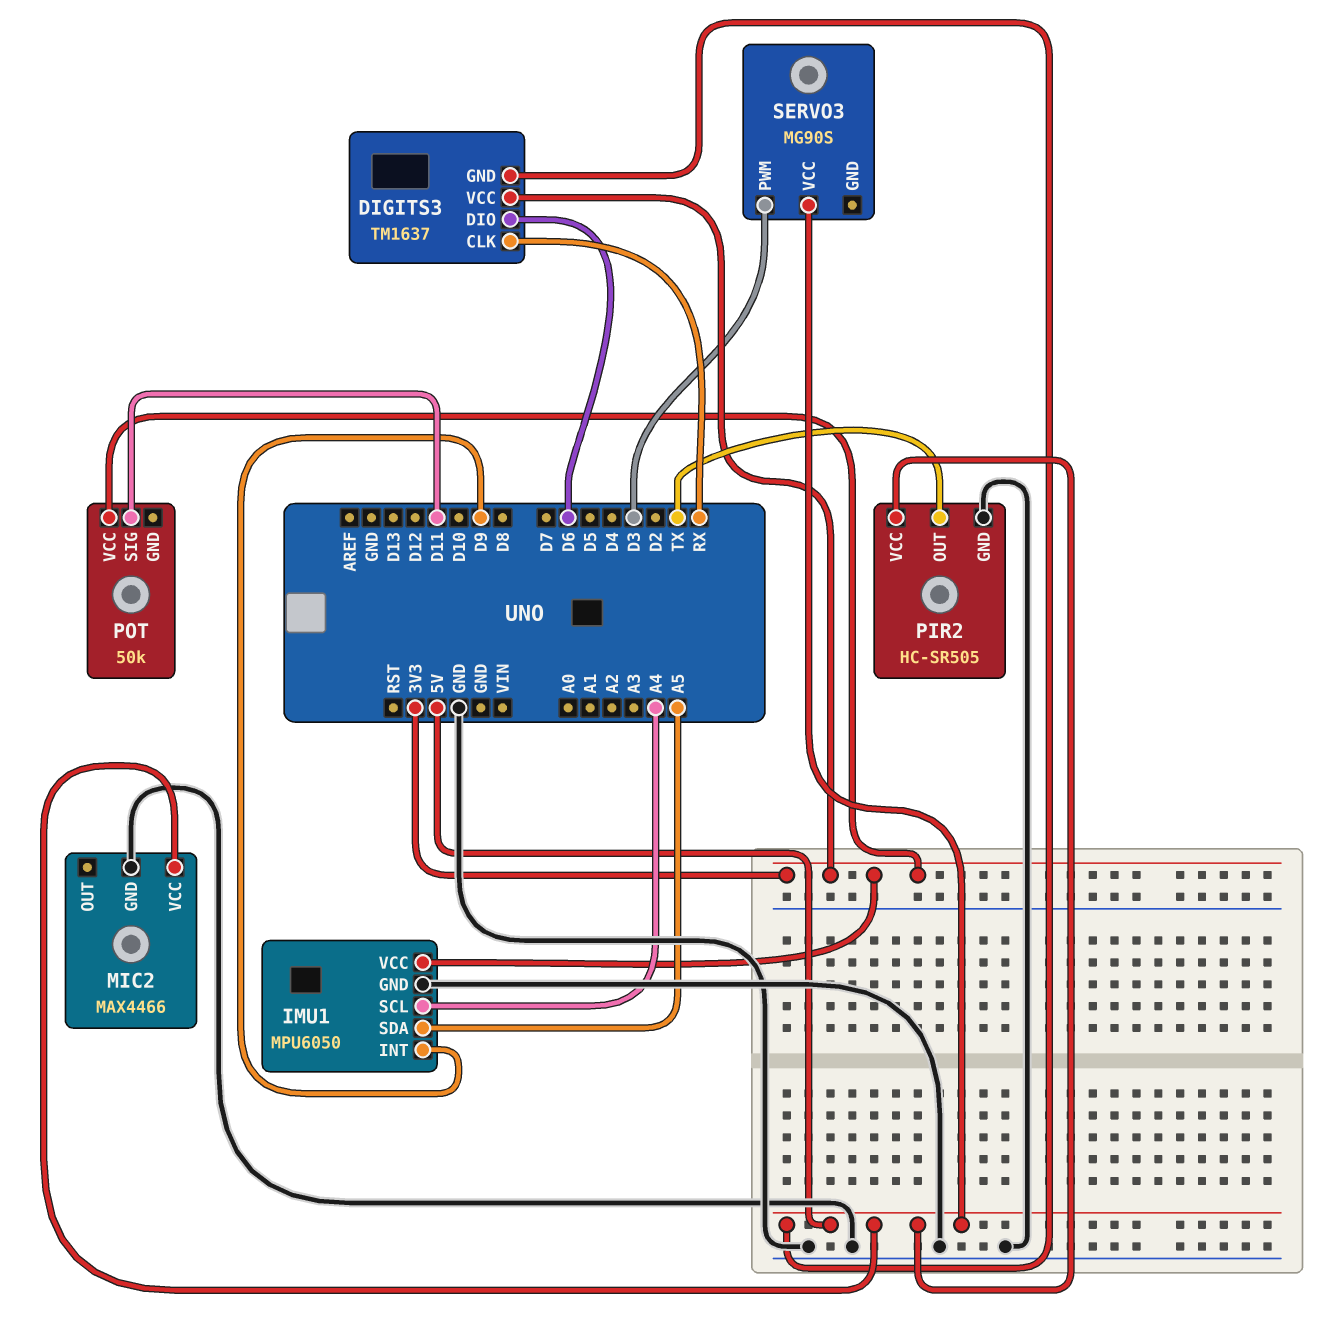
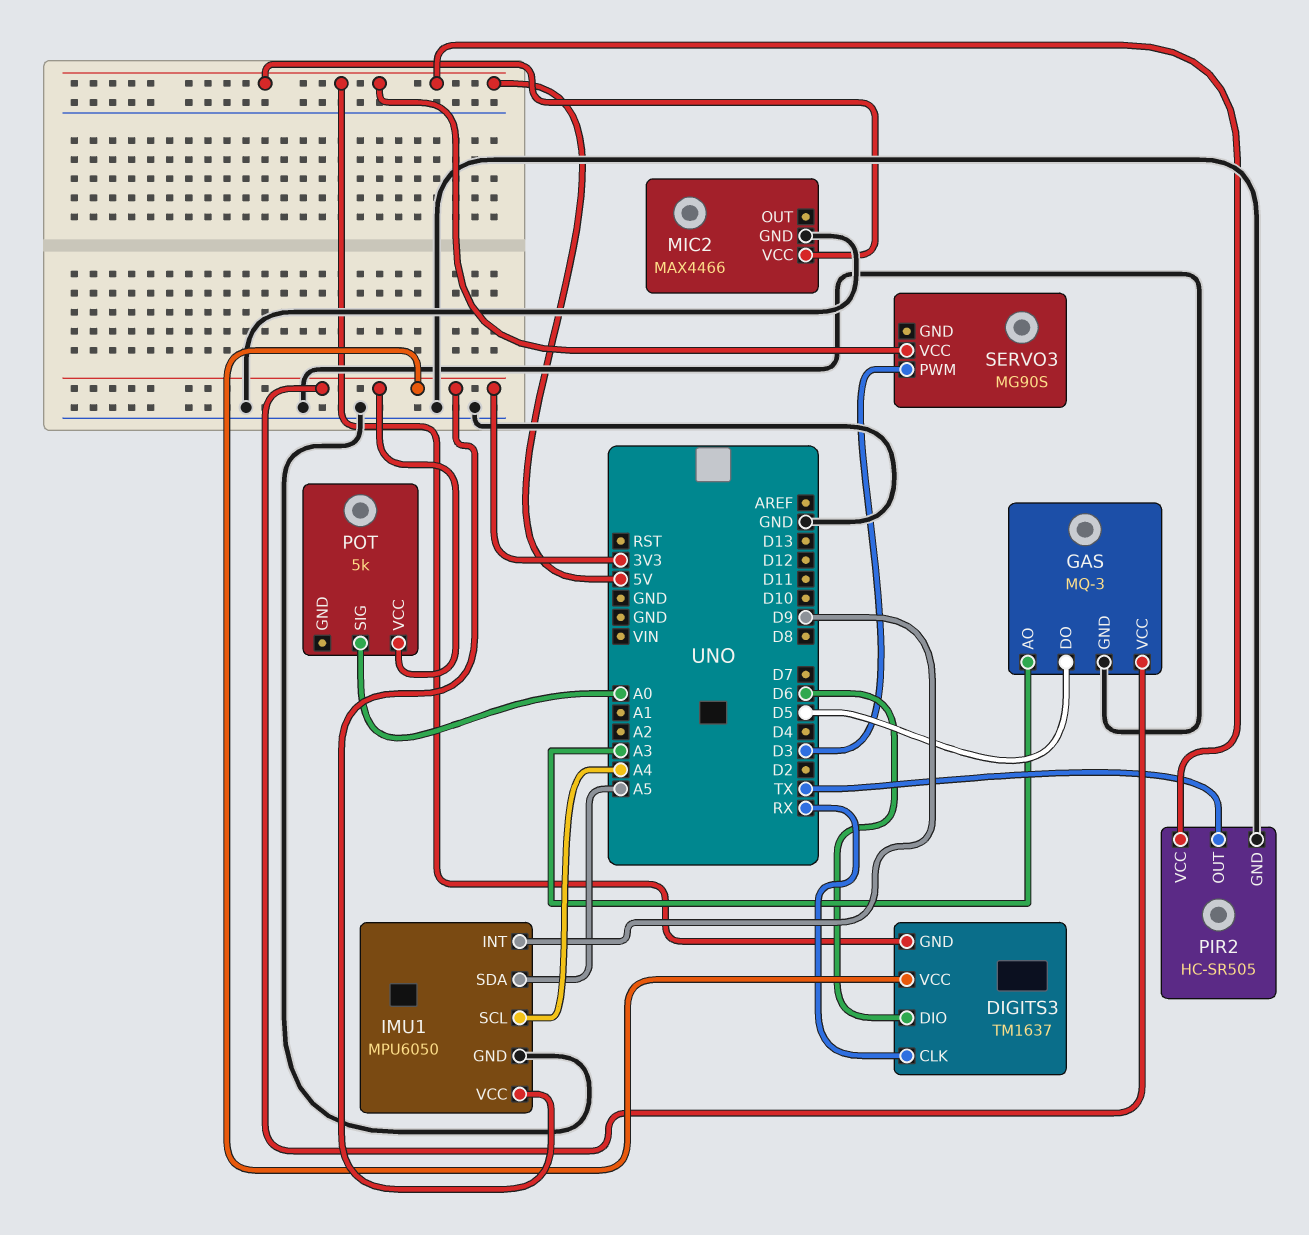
GAS: none -> MQ-3
GAS pin AO: none -> A3
GAS pin DO: none -> D5
GAS pin GND: none -> GND
GAS pin VCC: none -> 3V3
POT: 50k -> 5k
POT pin SIG: D11 -> A0

